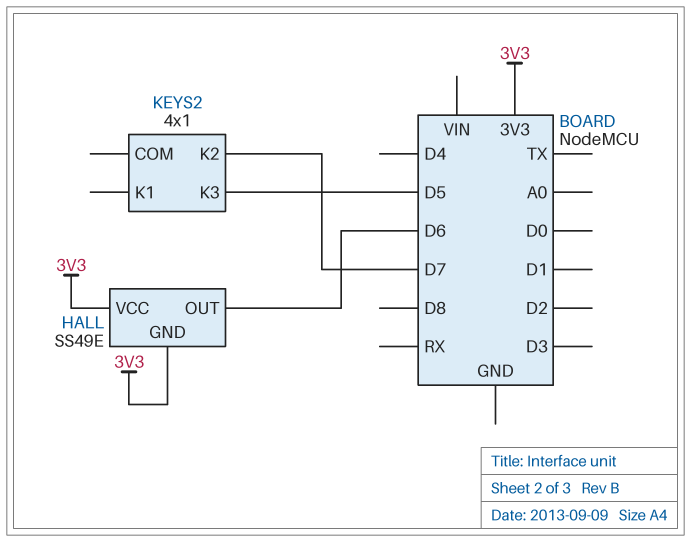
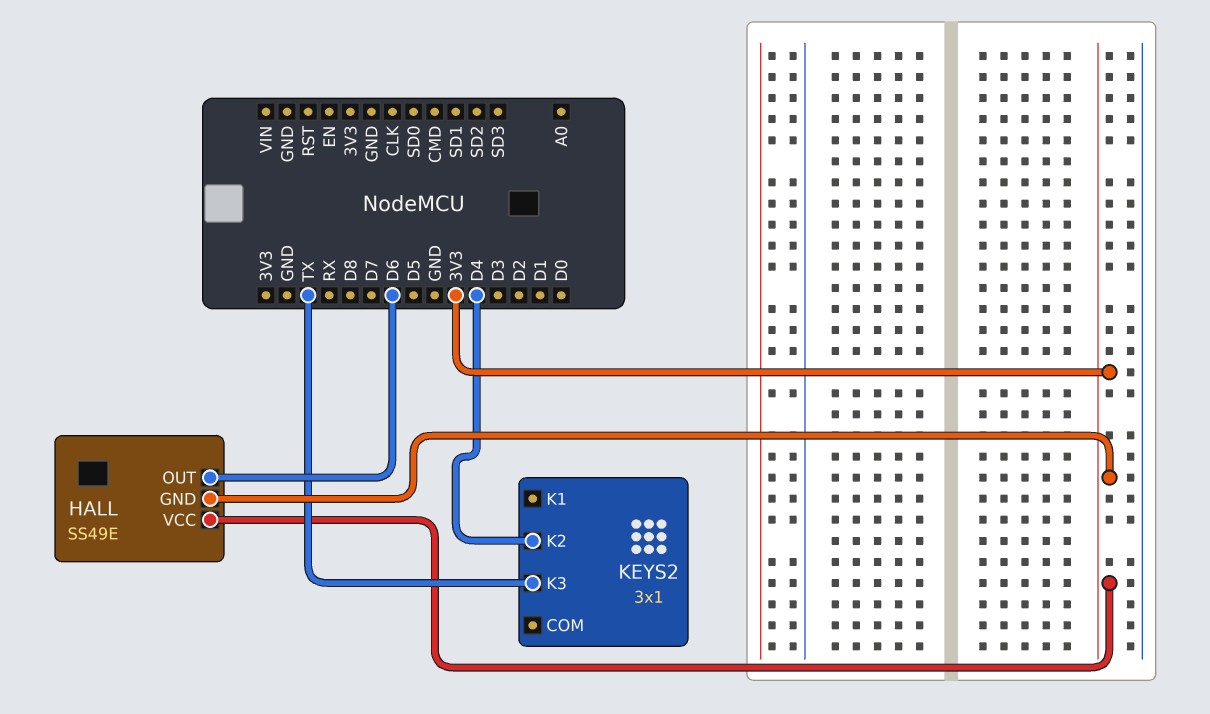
KEYS2: 4x1 -> 3x1
KEYS2 pin K2: D7 -> D4
KEYS2 pin K3: D5 -> TX

